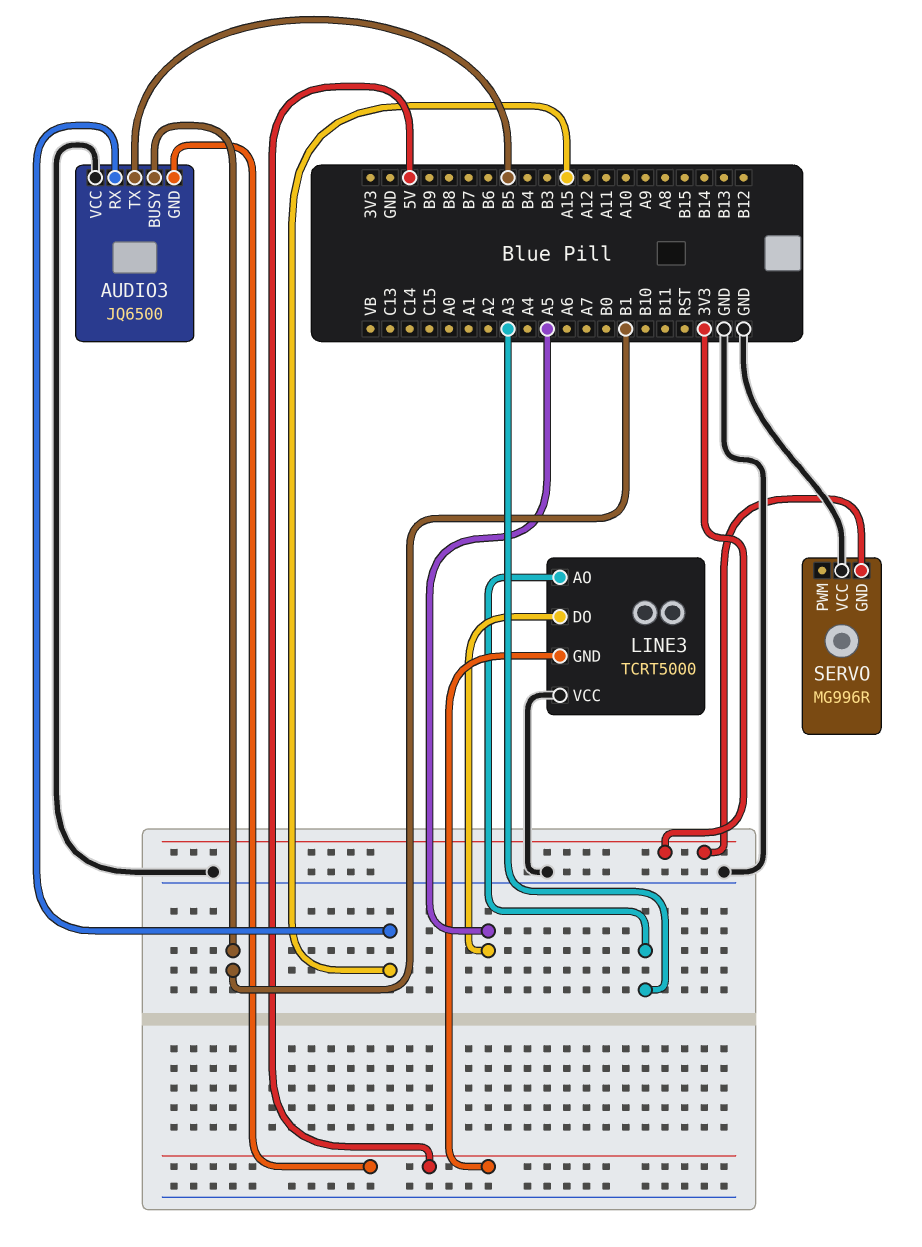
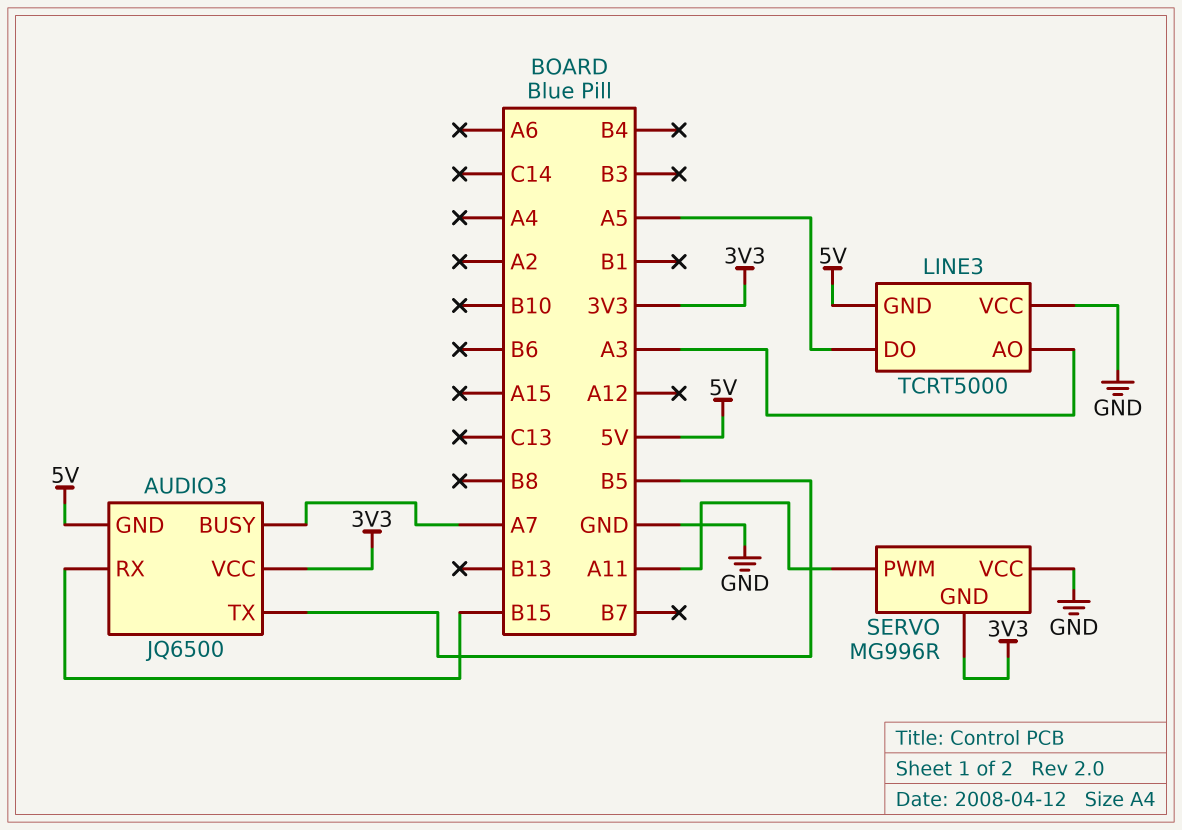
AUDIO3 pin BUSY: B1 -> A7
AUDIO3 pin RX: A15 -> B15
AUDIO3 pin VCC: GND -> 3V3
SERVO pin PWM: none -> A11

